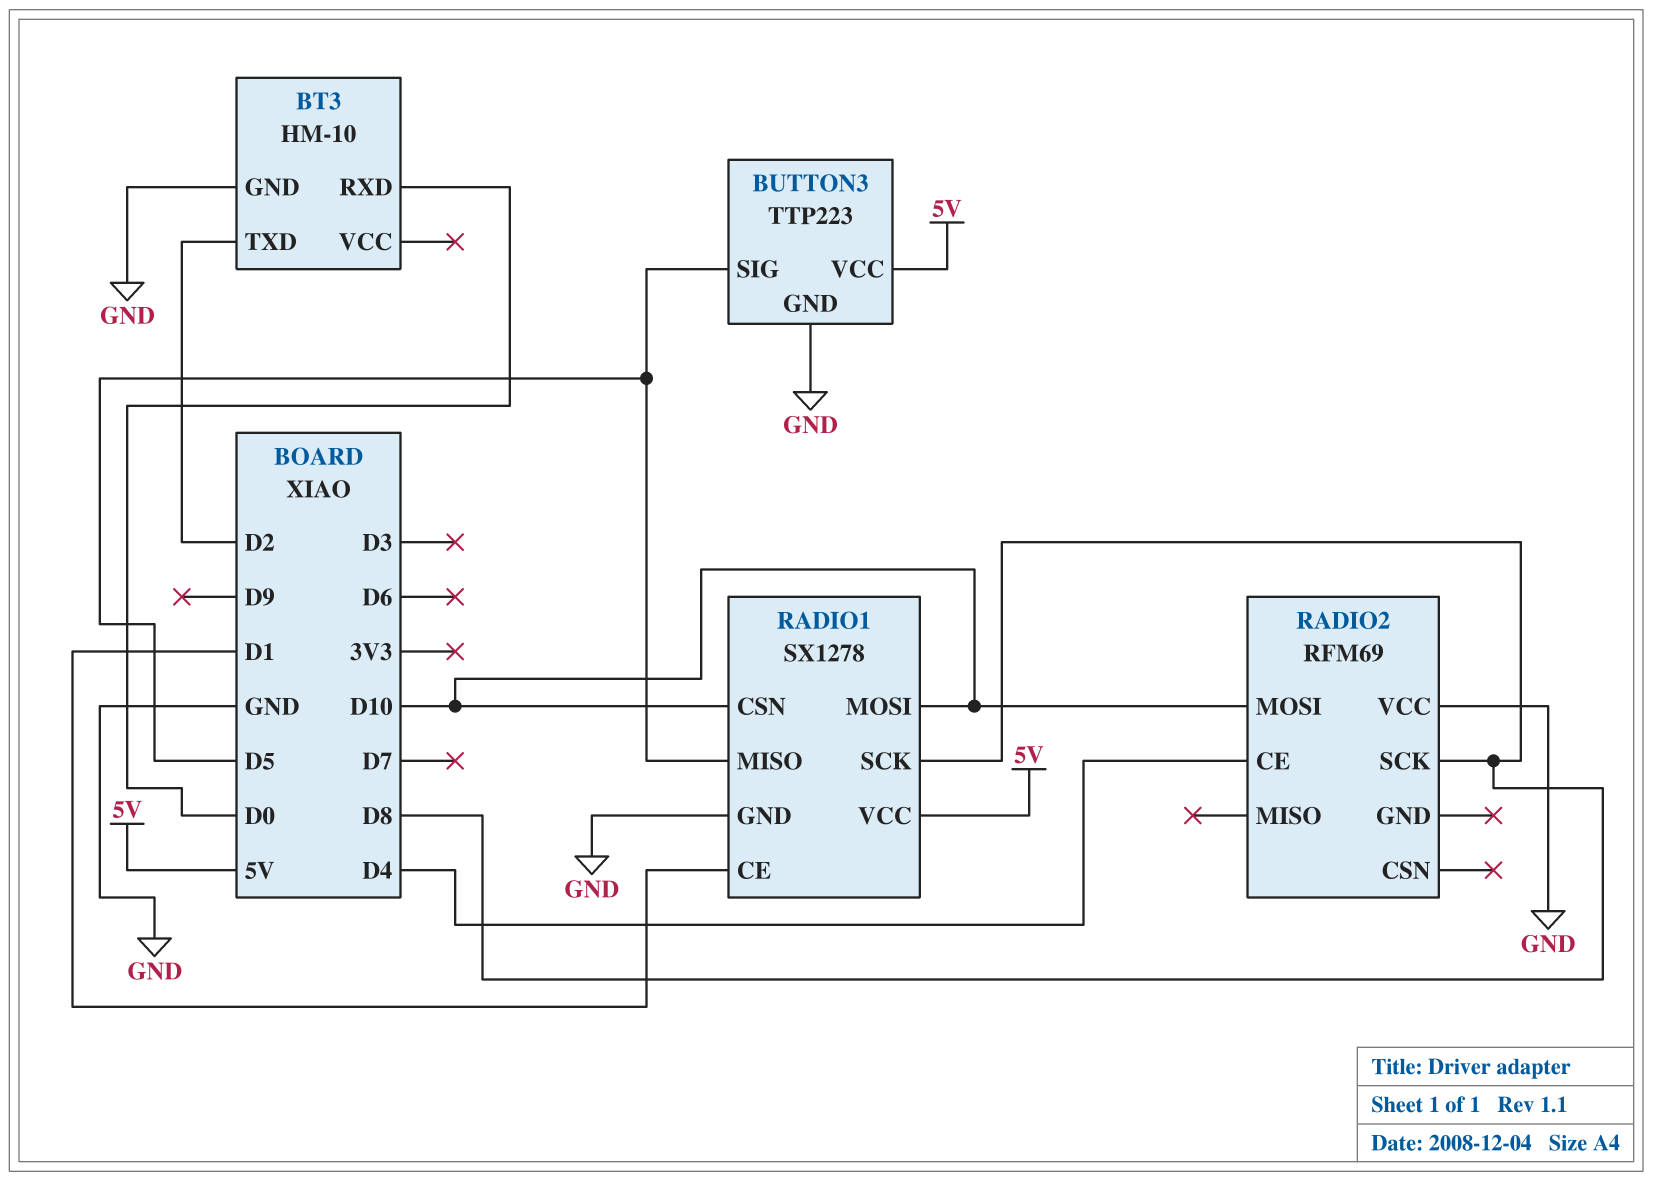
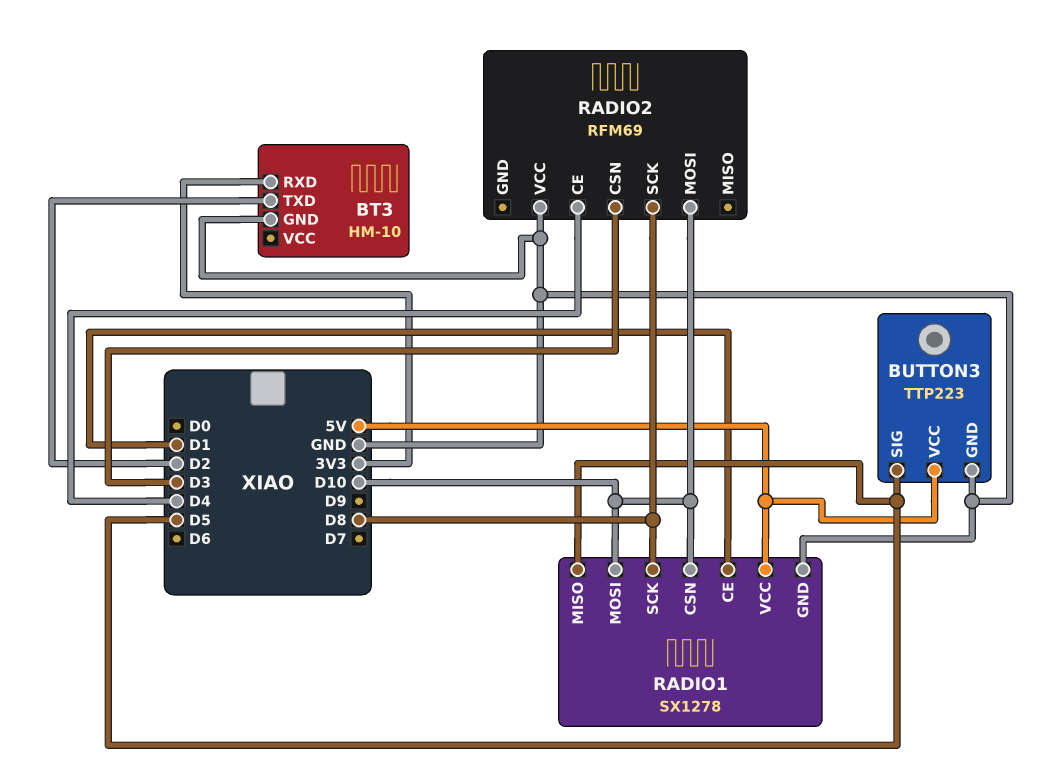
BT3 pin RXD: D0 -> 3V3
RADIO2 pin CSN: none -> D3

